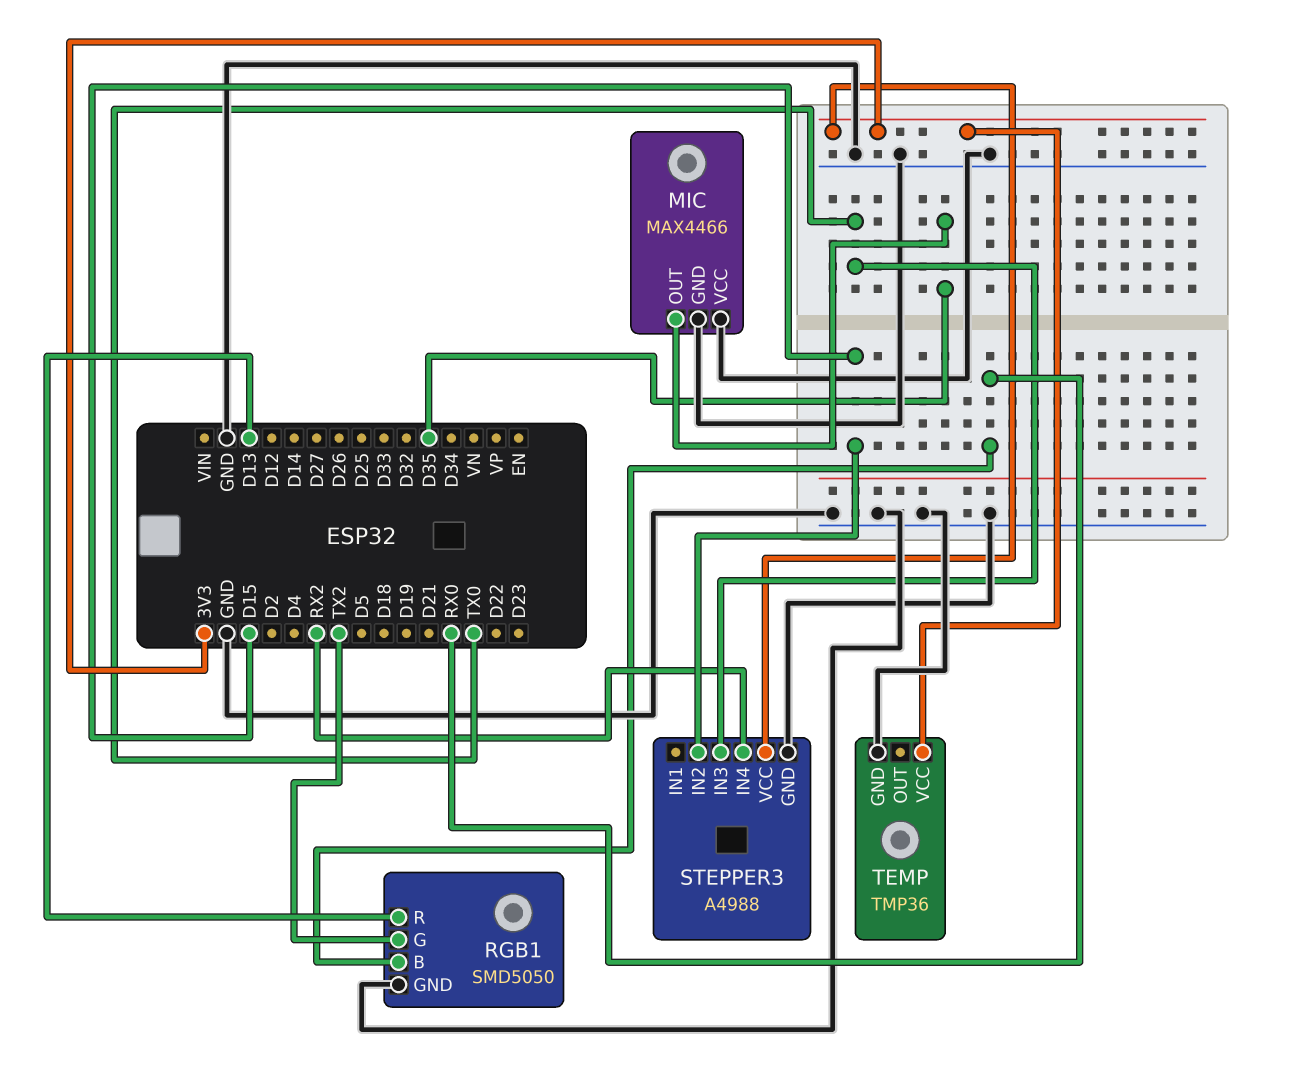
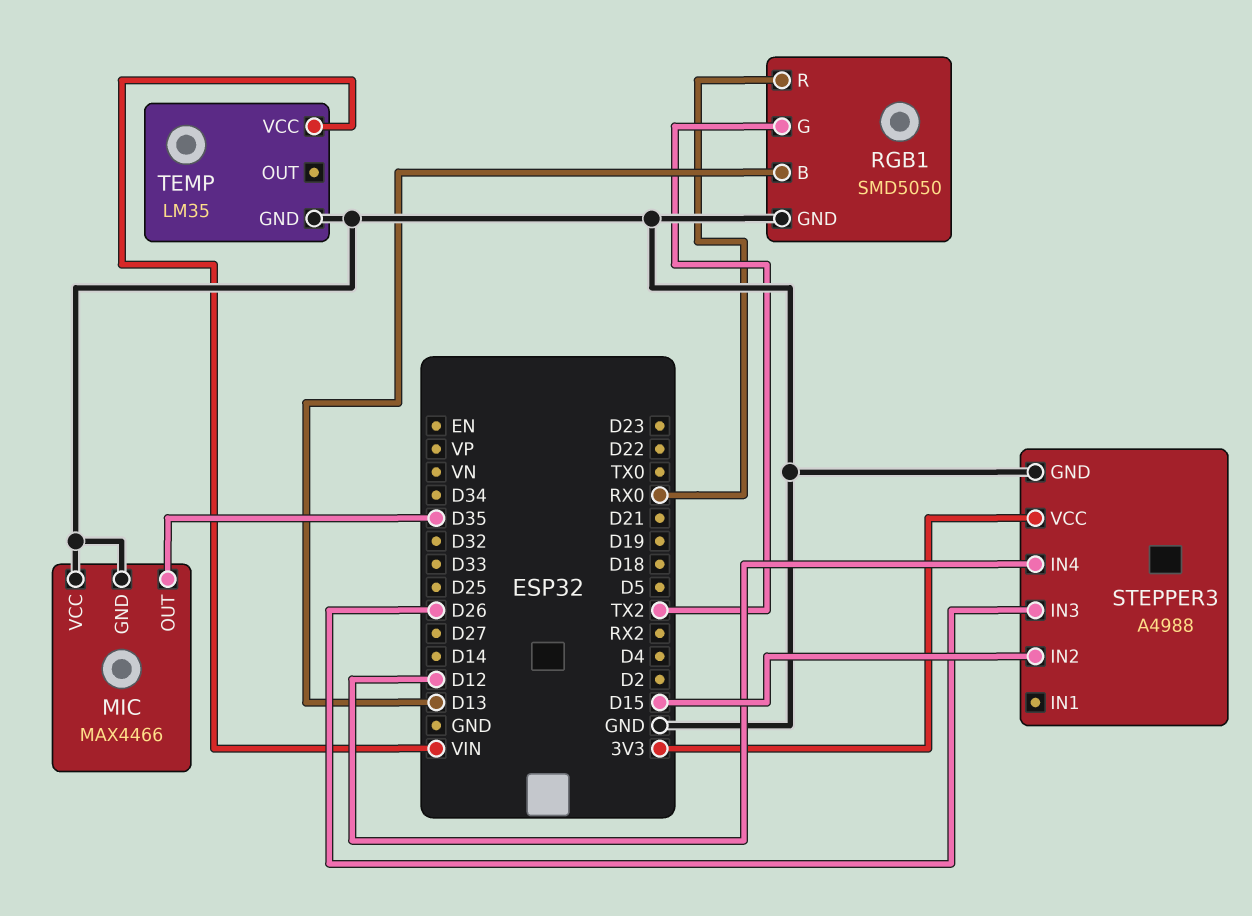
RGB1 pin B: RX0 -> D13
RGB1 pin R: D13 -> RX0
STEPPER3 pin IN3: TX0 -> D26
STEPPER3 pin IN4: RX2 -> D12
TEMP: TMP36 -> LM35
TEMP pin VCC: 3V3 -> VIN

